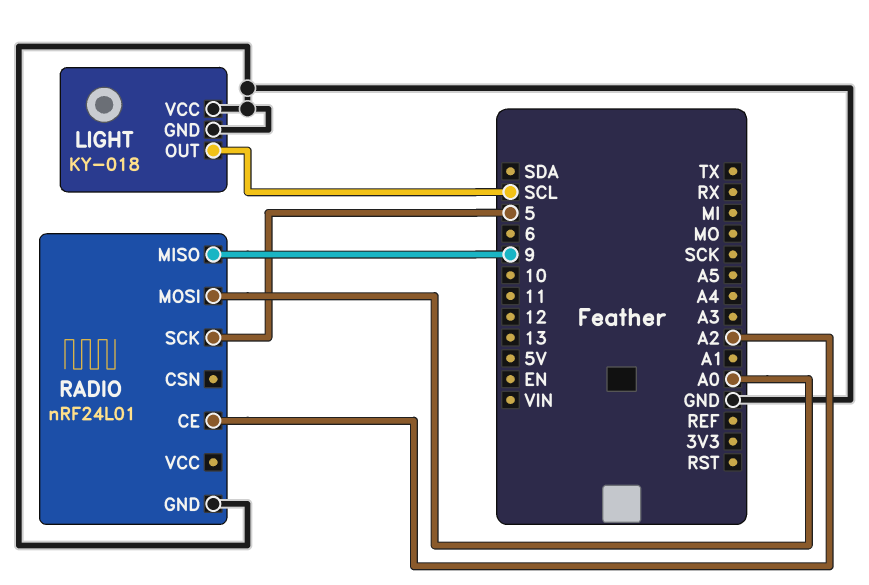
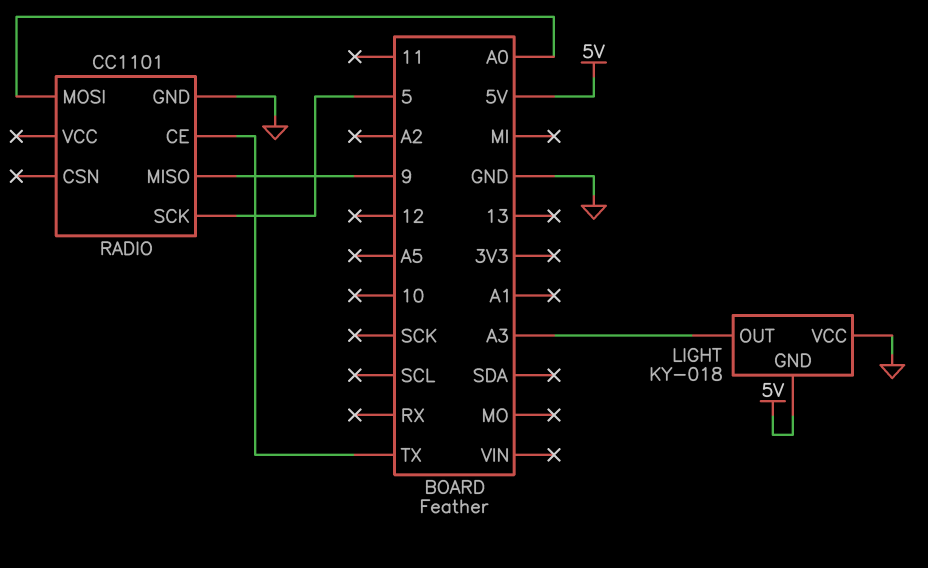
LIGHT pin GND: GND -> 5V
LIGHT pin OUT: SCL -> A3
RADIO: nRF24L01 -> CC1101
RADIO pin CE: A2 -> TX

